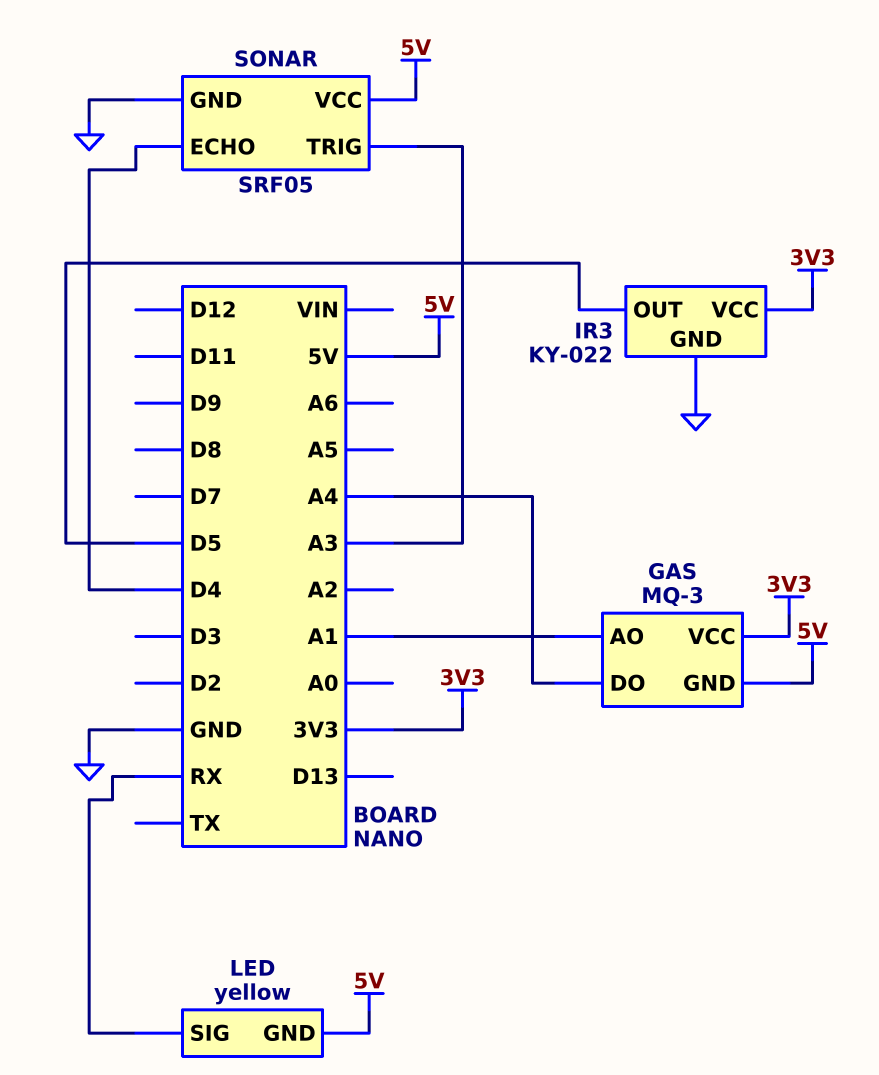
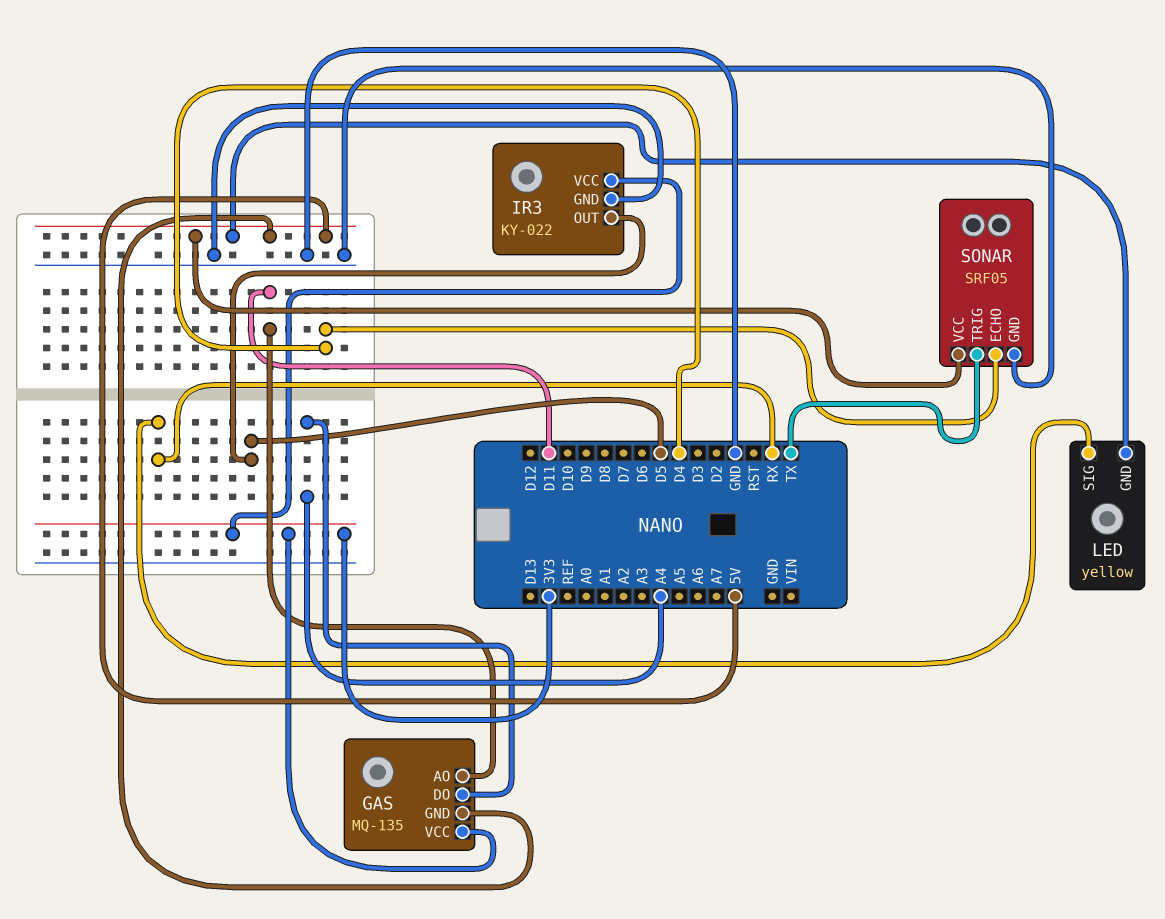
GAS: MQ-3 -> MQ-135
GAS pin AO: A1 -> D11
SONAR pin TRIG: A3 -> TX

